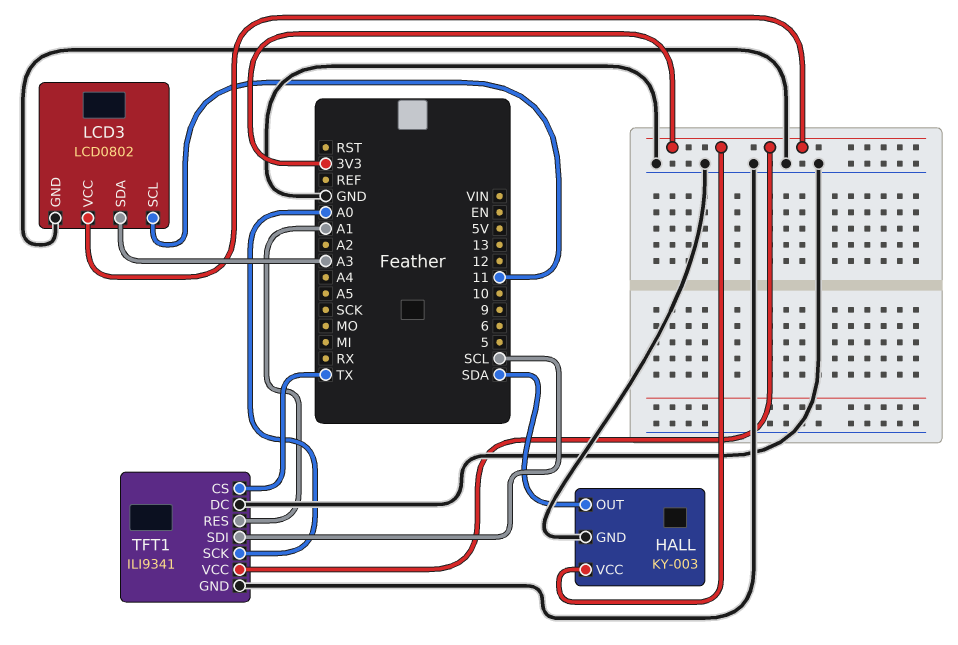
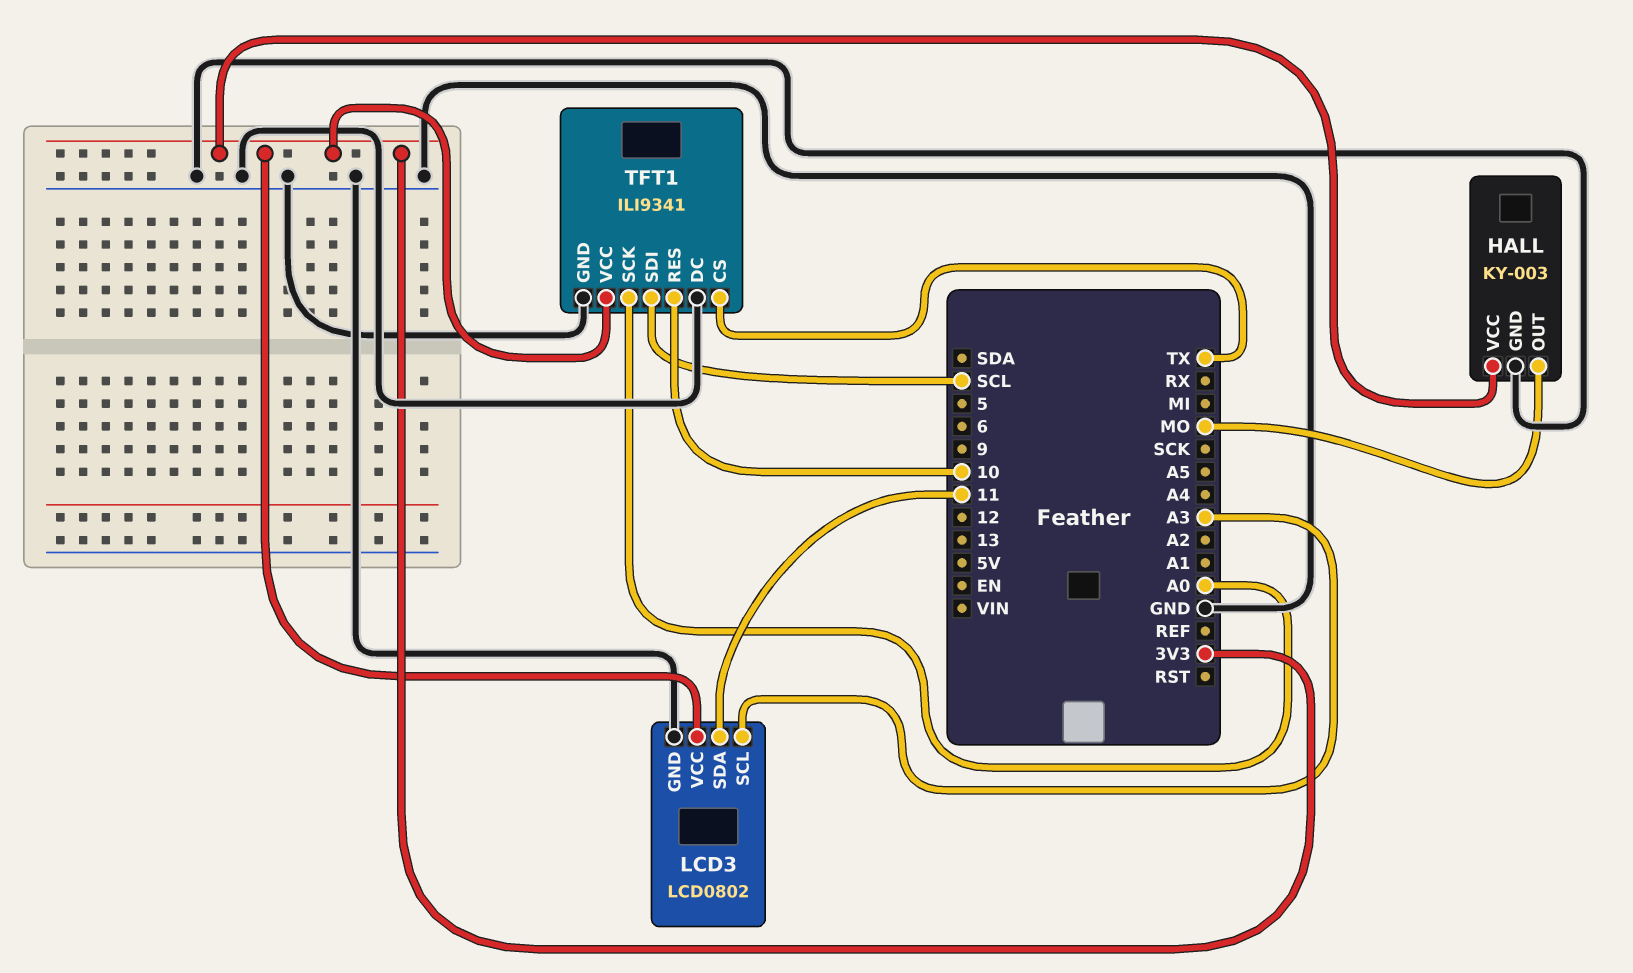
HALL pin OUT: SDA -> MO
LCD3 pin SCL: 11 -> A3
LCD3 pin SDA: A3 -> 11
TFT1 pin RES: A1 -> 10

